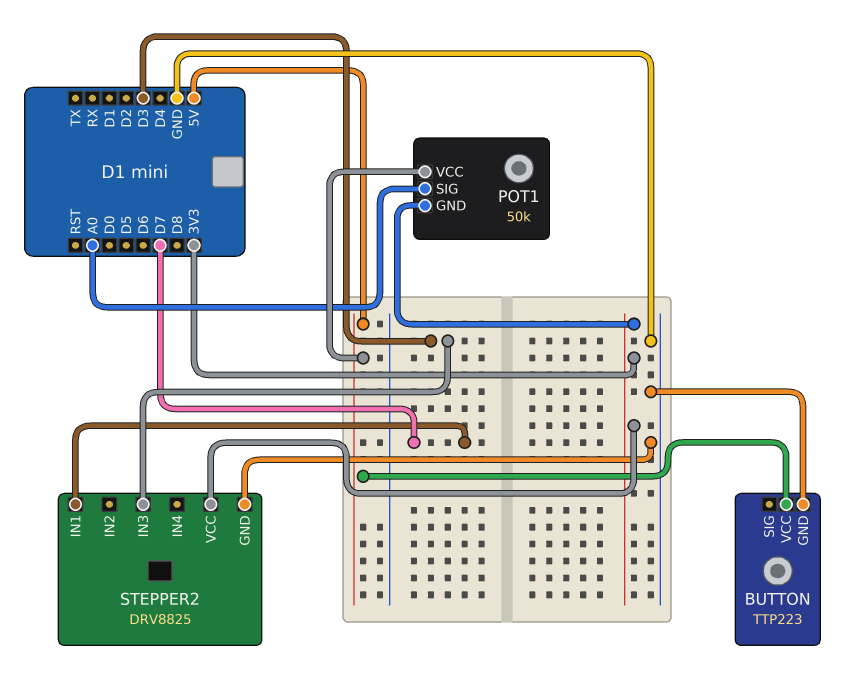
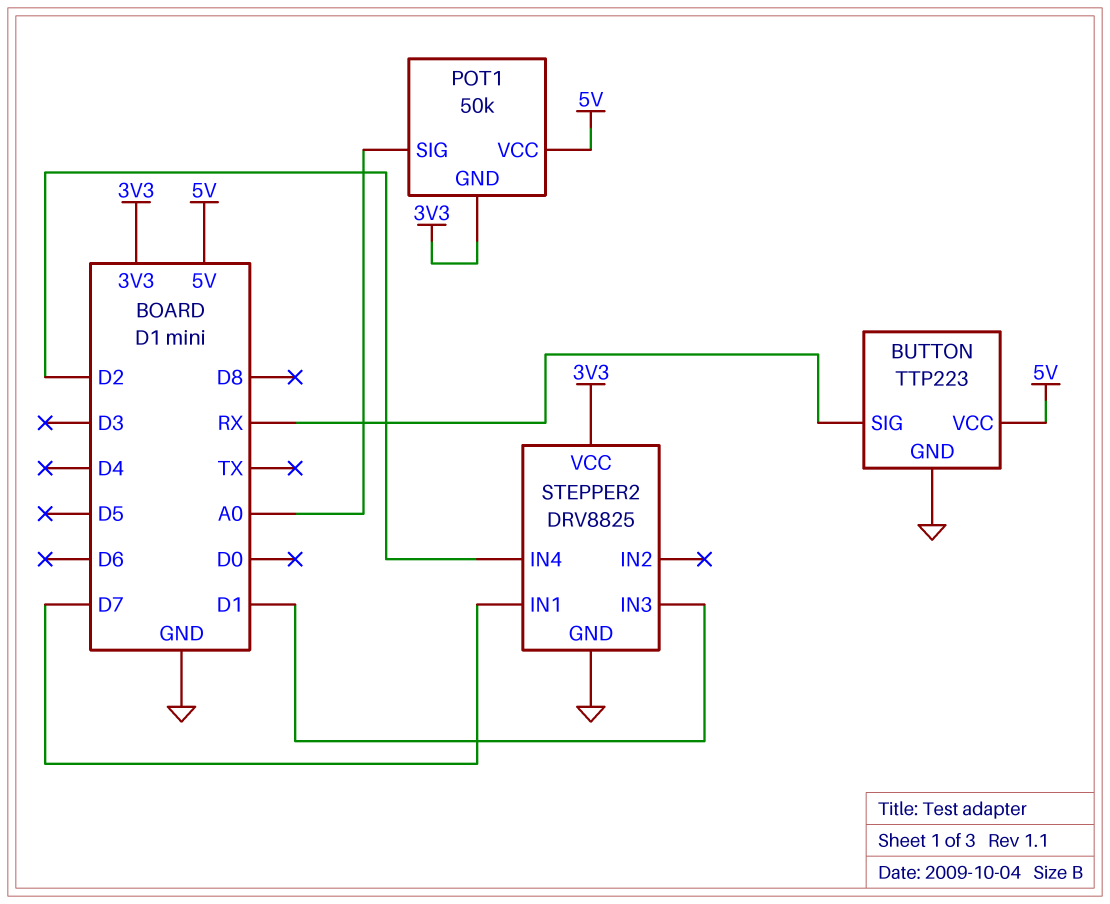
BUTTON pin SIG: none -> RX
STEPPER2 pin IN3: D3 -> D1
STEPPER2 pin IN4: none -> D2

